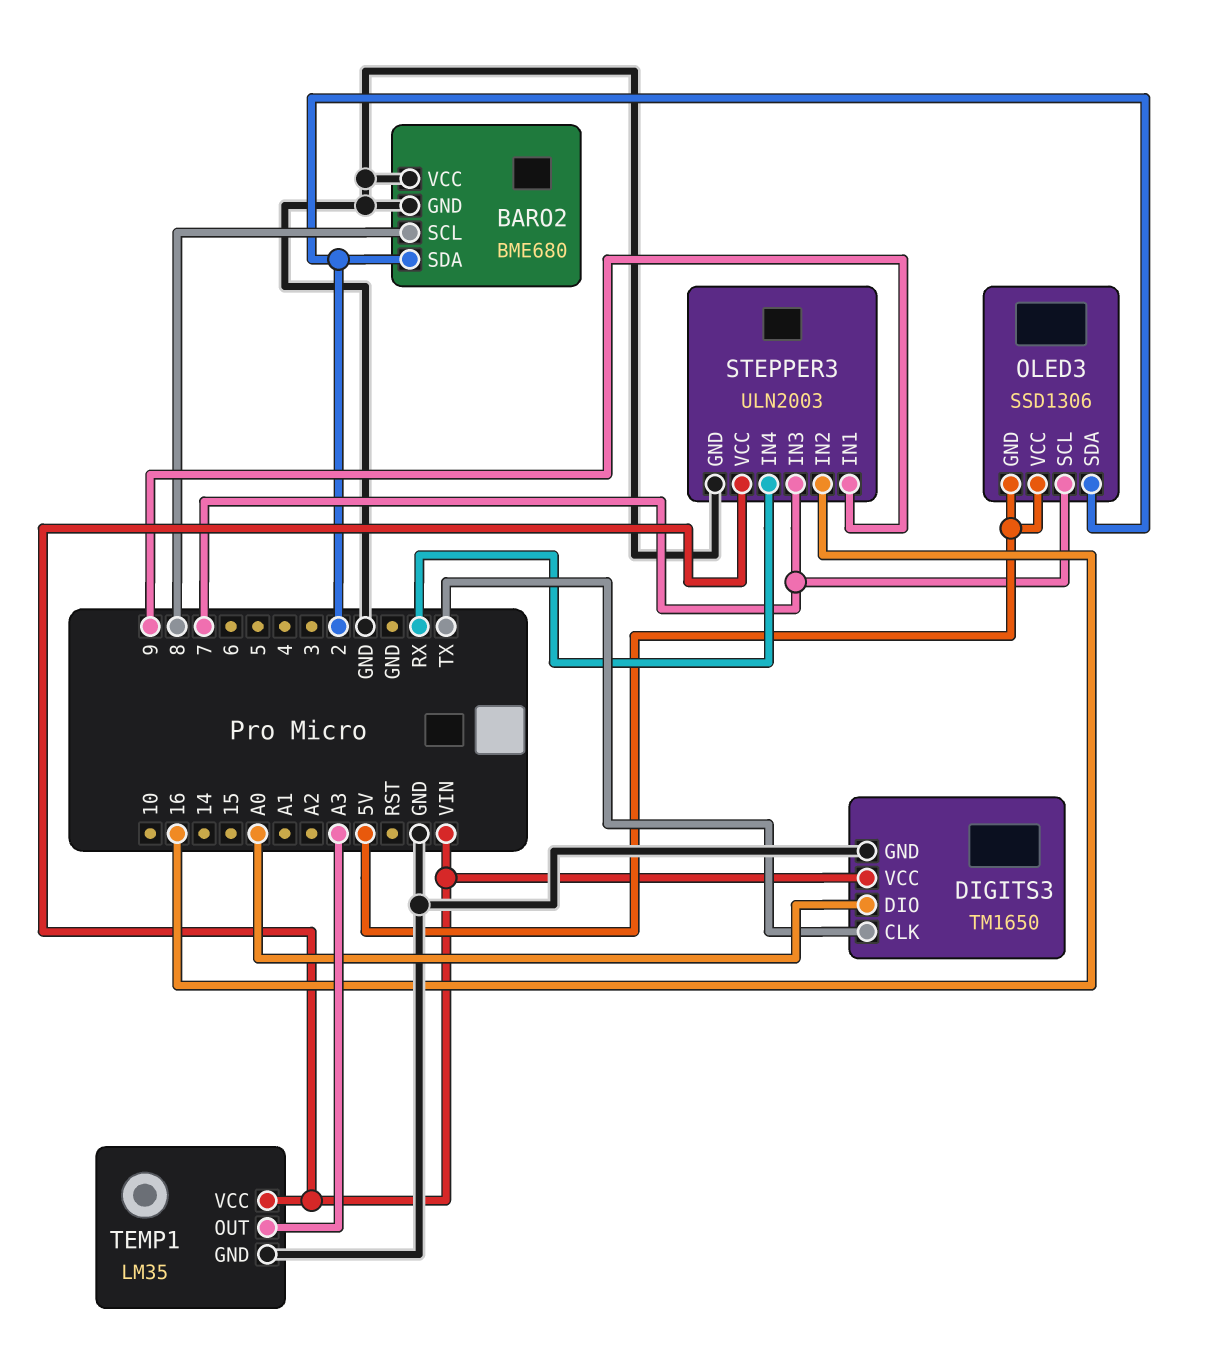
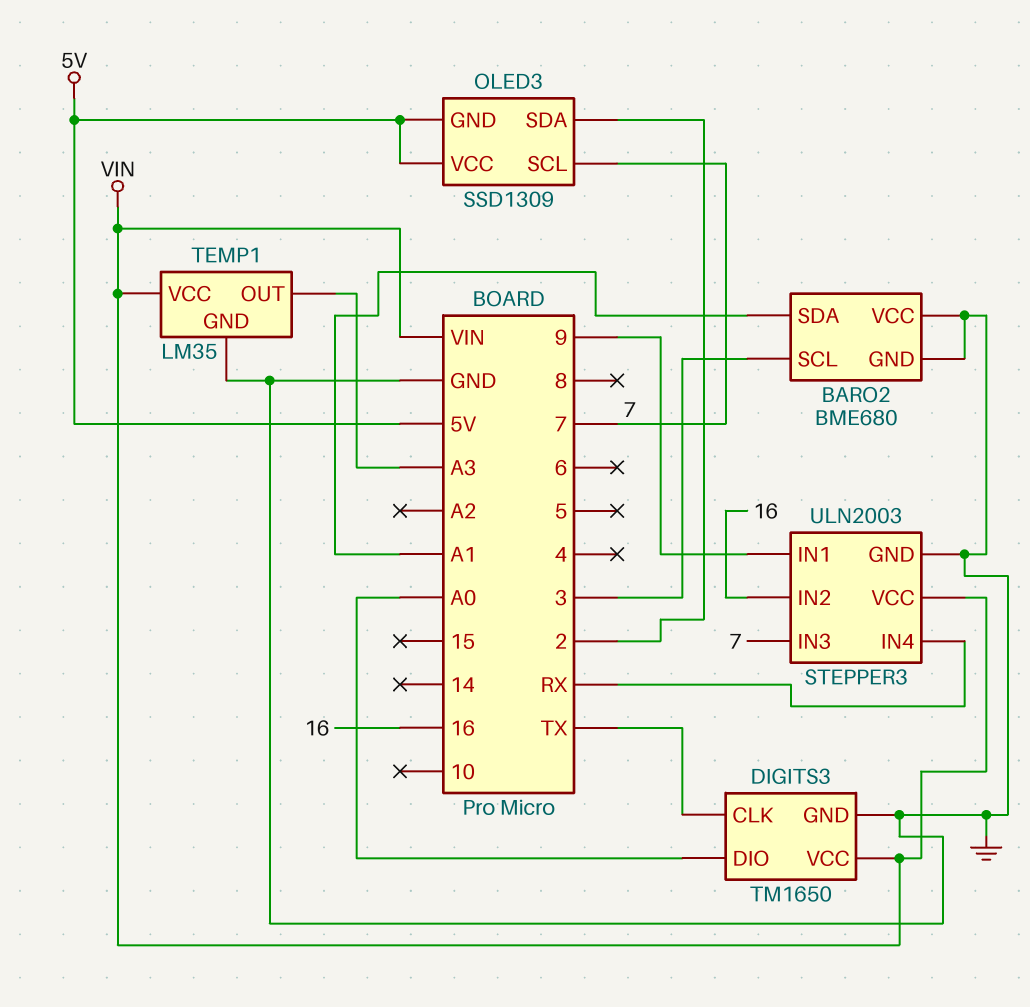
BARO2 pin SCL: 8 -> 3
BARO2 pin SDA: 2 -> A1
OLED3: SSD1306 -> SSD1309

